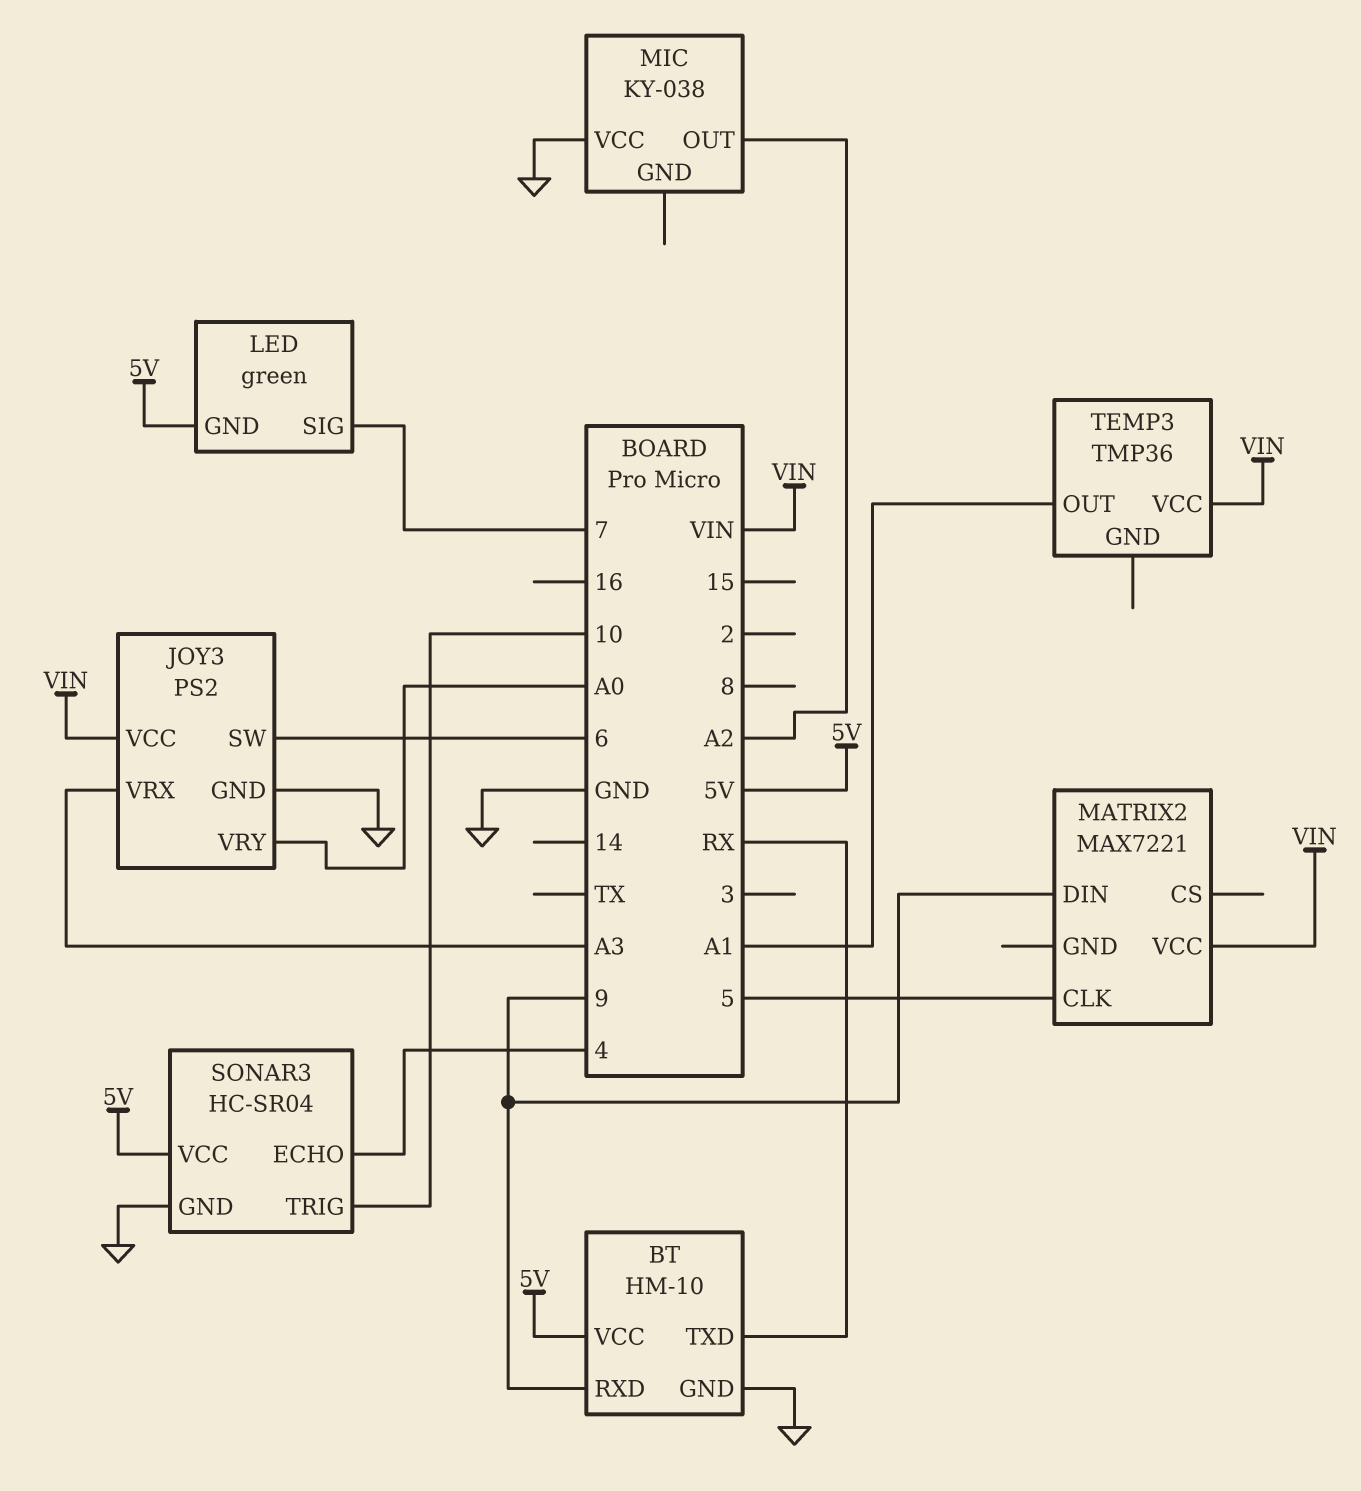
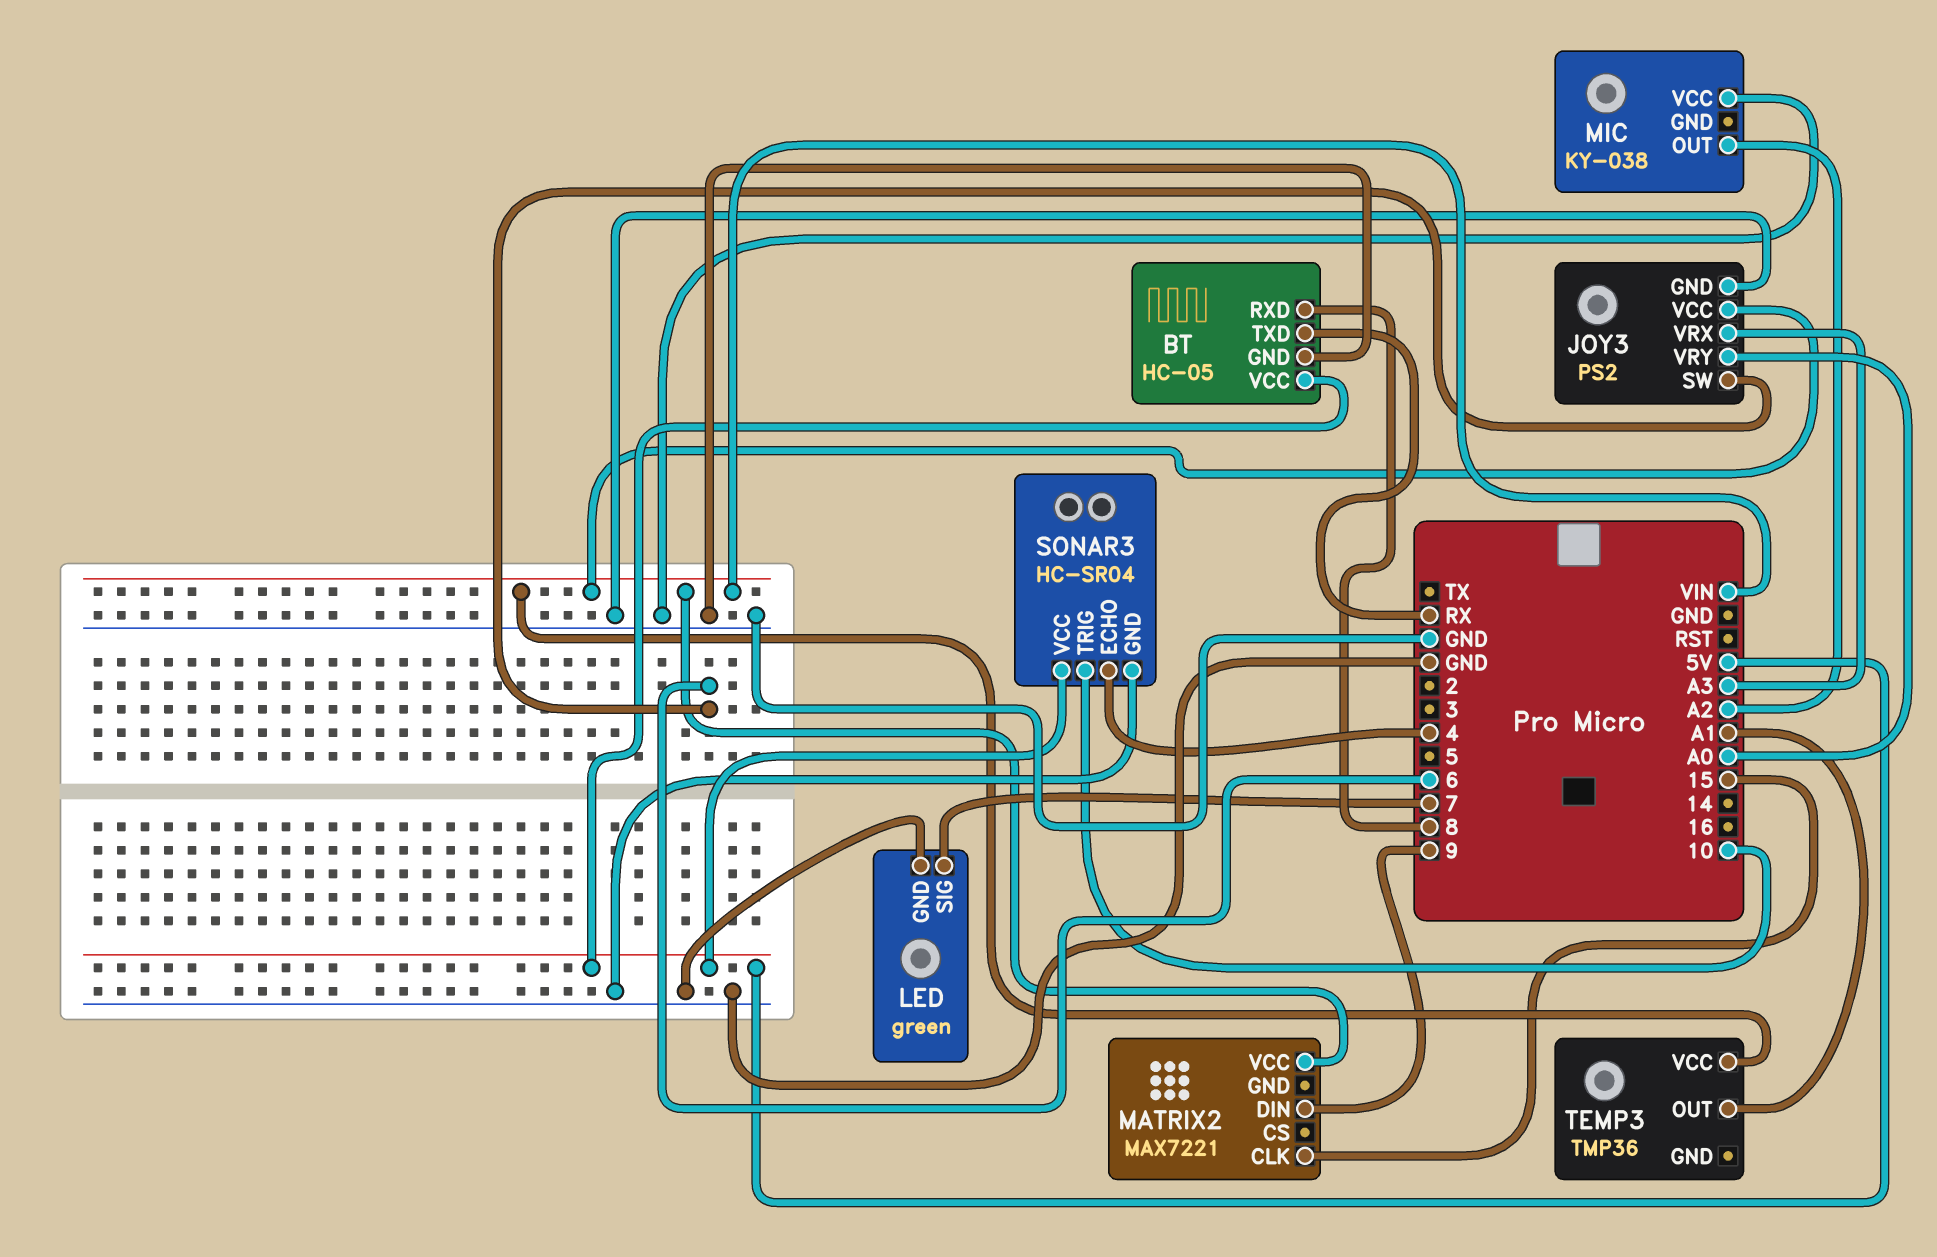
BT: HM-10 -> HC-05
BT pin RXD: 9 -> 8
LED pin GND: 5V -> GND
MATRIX2 pin CLK: 5 -> 15

